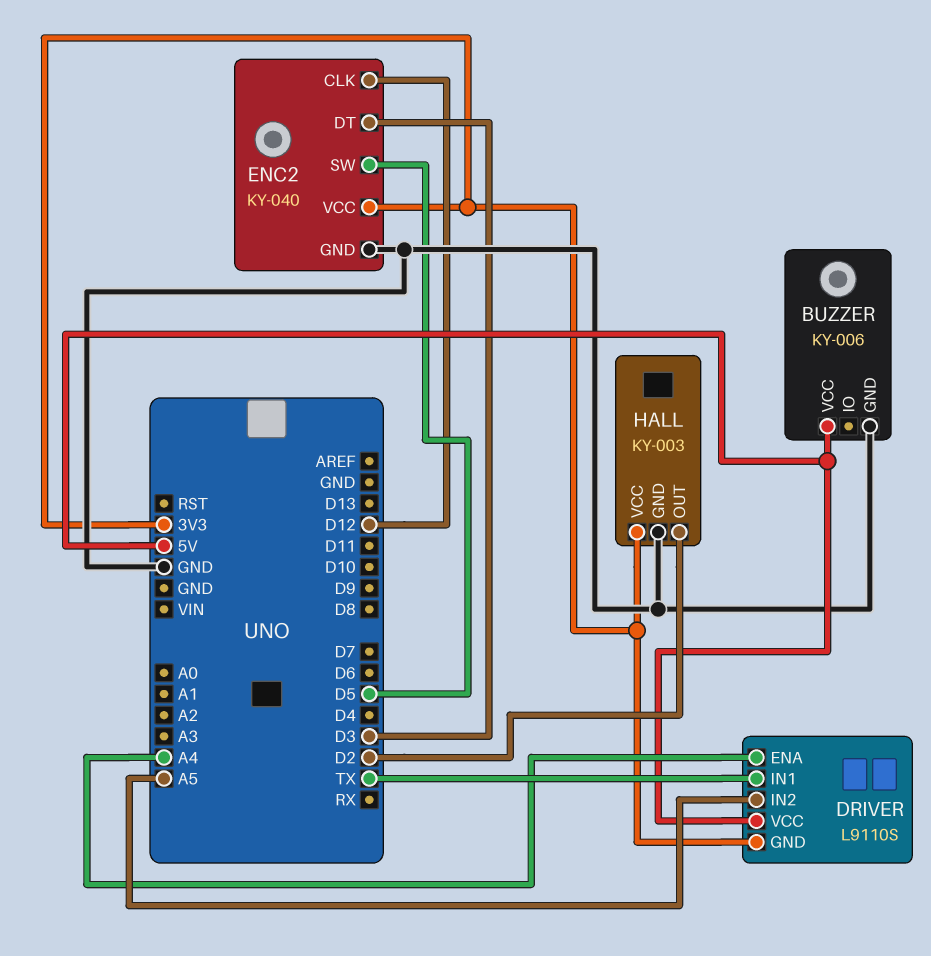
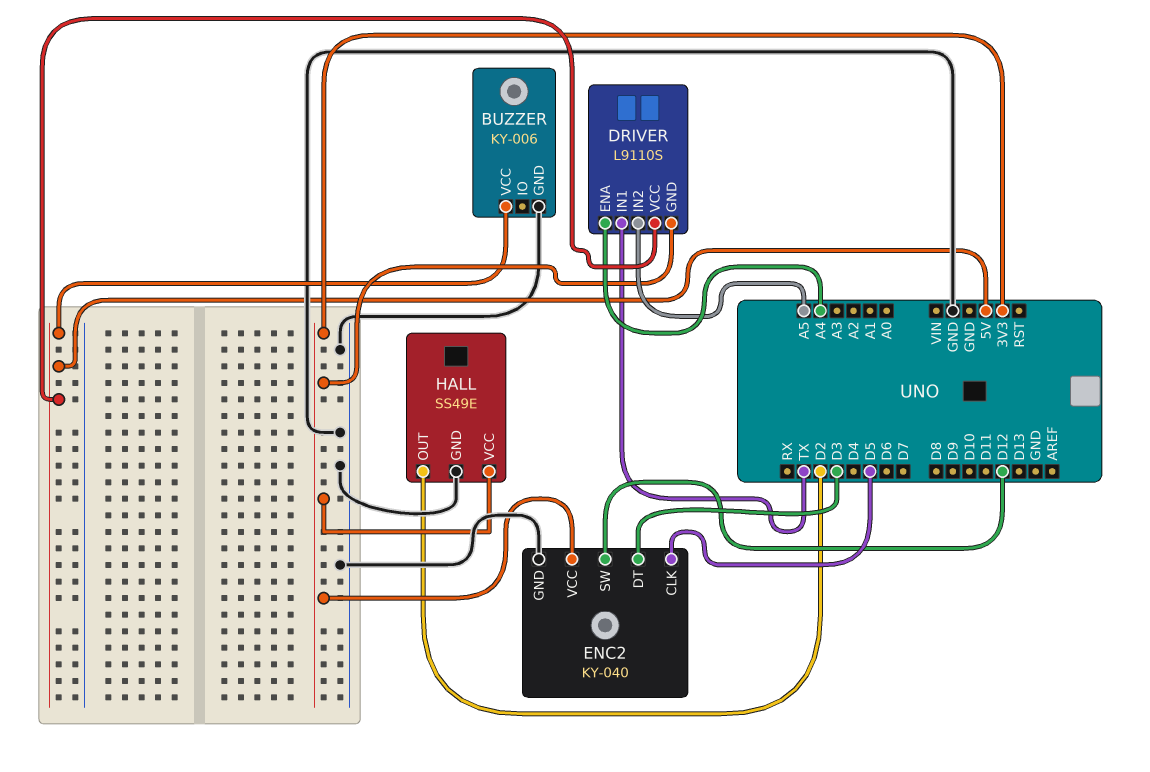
ENC2 pin CLK: D12 -> D5
ENC2 pin SW: D5 -> D12
HALL: KY-003 -> SS49E

